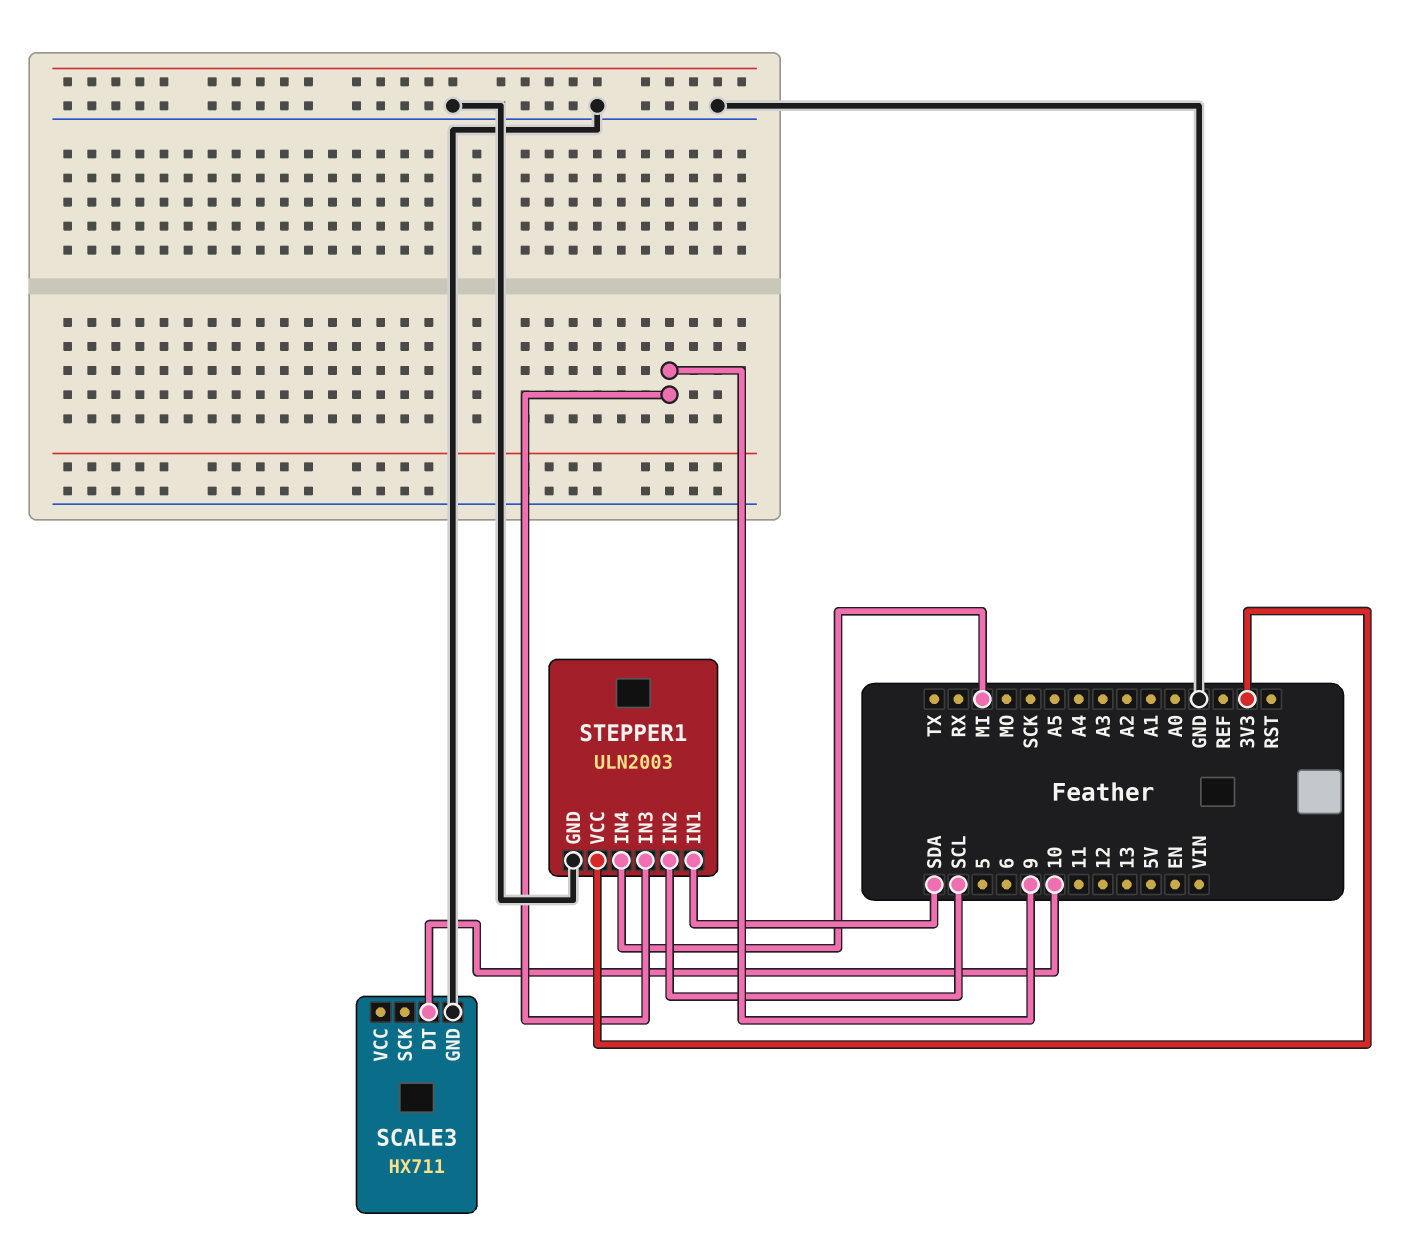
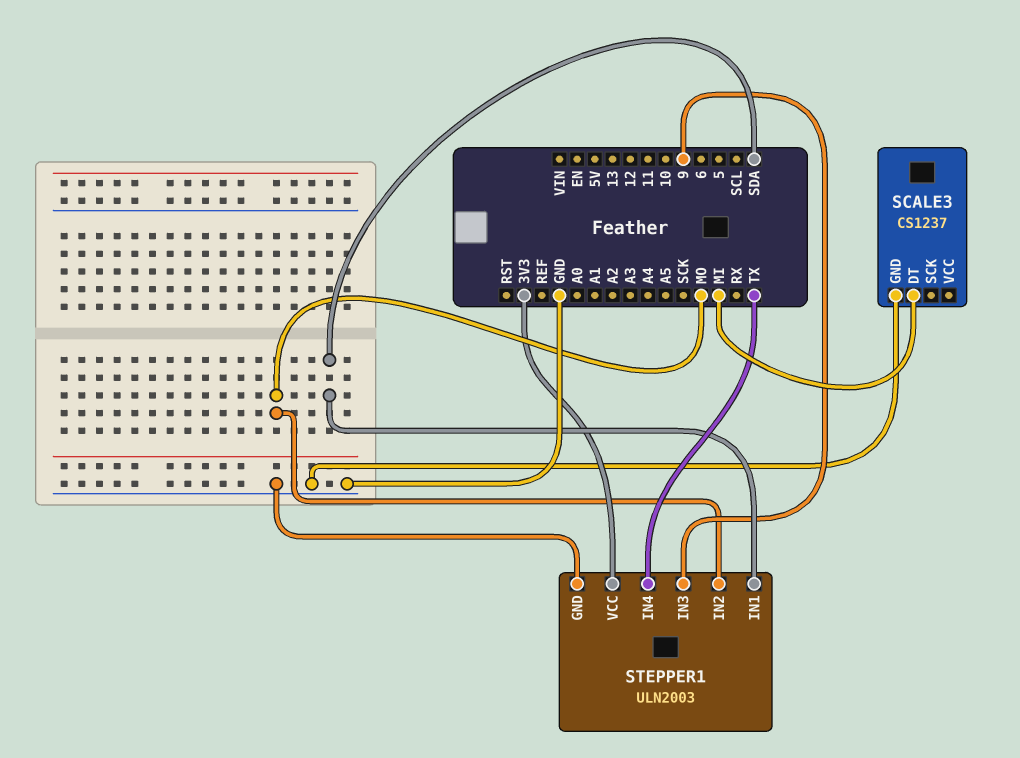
SCALE3: HX711 -> CS1237
SCALE3 pin DT: 10 -> MI
STEPPER1 pin IN2: SCL -> MO
STEPPER1 pin IN4: MI -> TX

